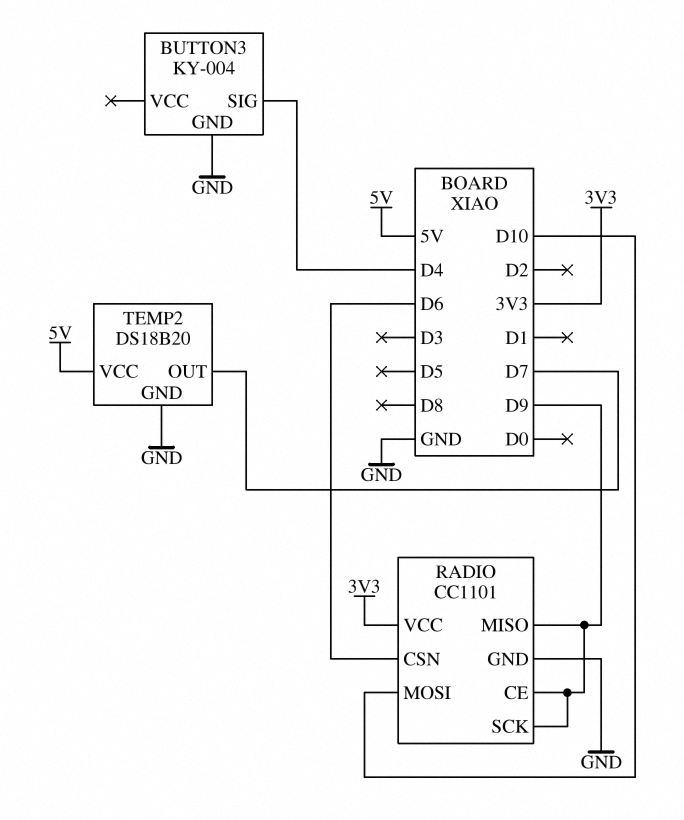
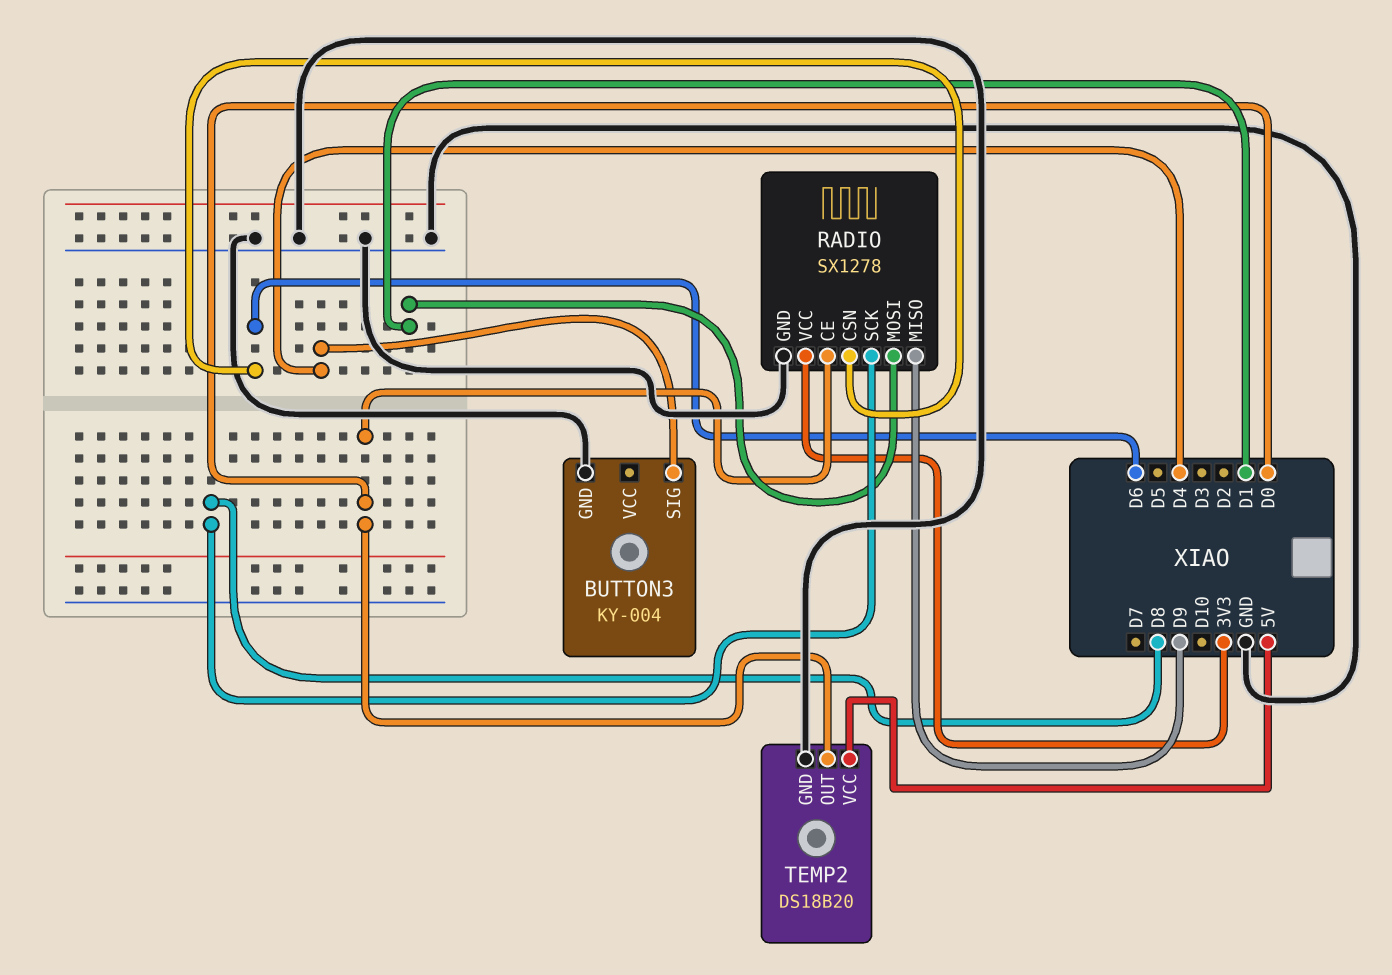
RADIO: CC1101 -> SX1278
RADIO pin CE: D9 -> D0
RADIO pin MOSI: D10 -> D1
RADIO pin SCK: D9 -> D8
TEMP2 pin OUT: D7 -> D0

